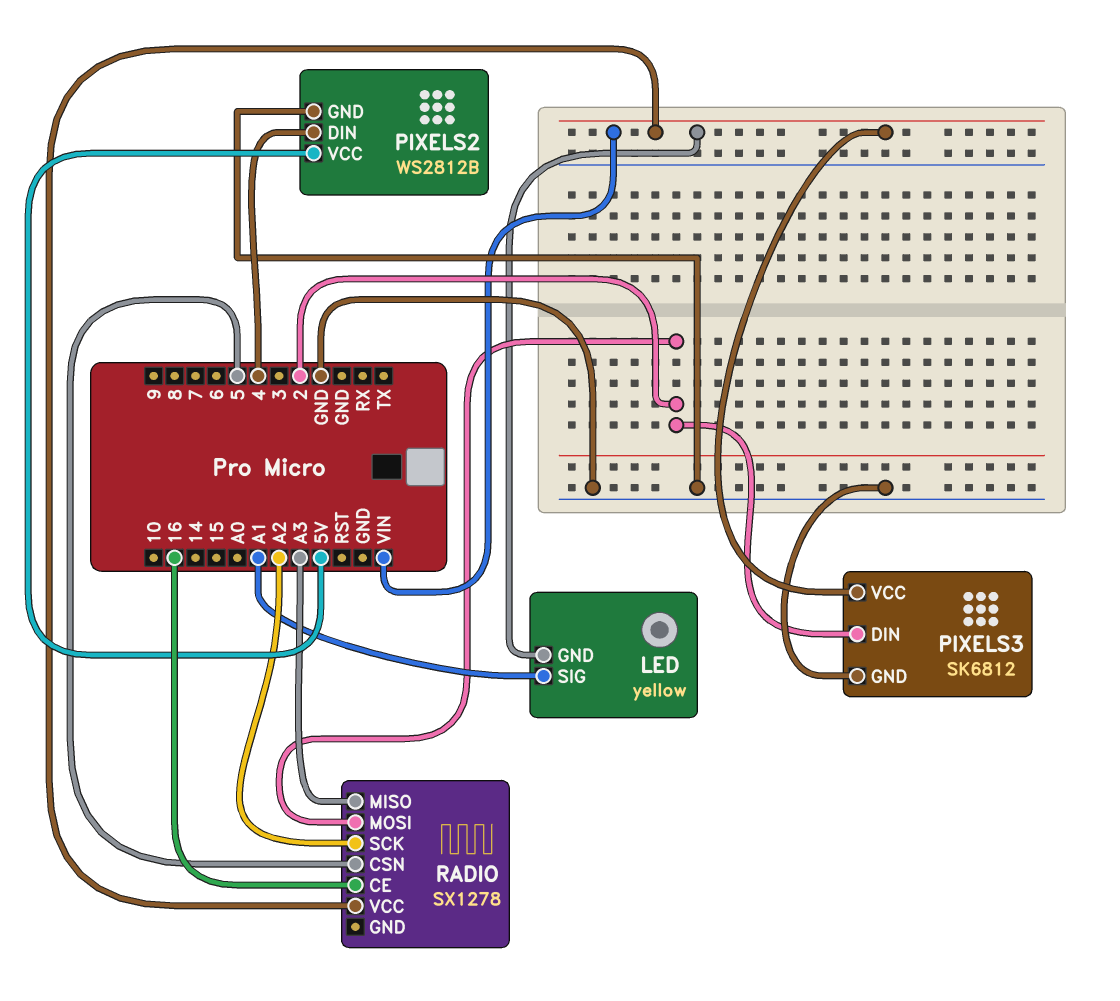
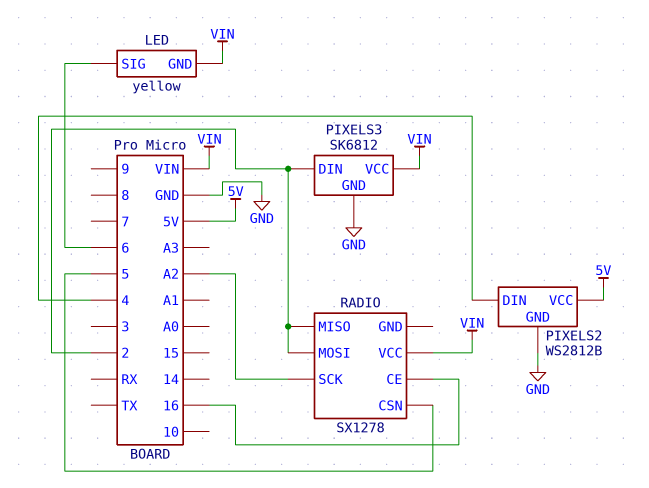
LED pin SIG: A1 -> 6
RADIO pin MISO: A3 -> 2

